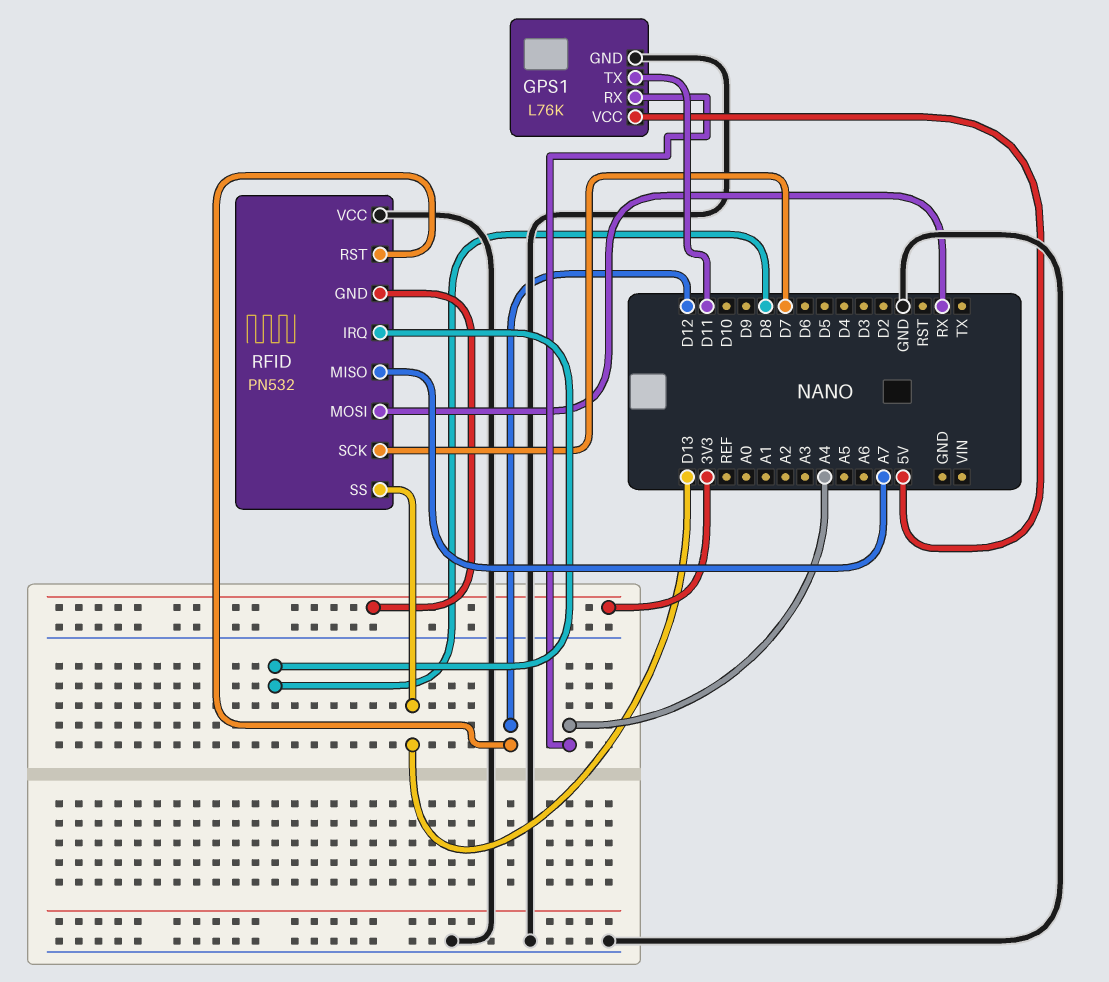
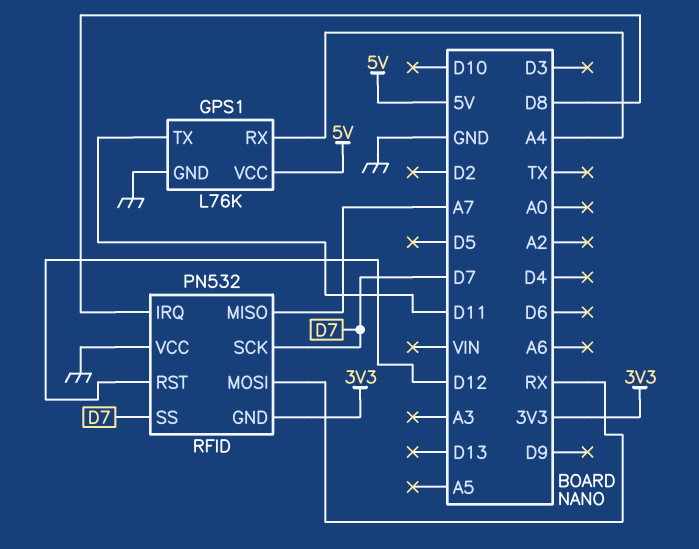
RFID pin SS: D13 -> D7

